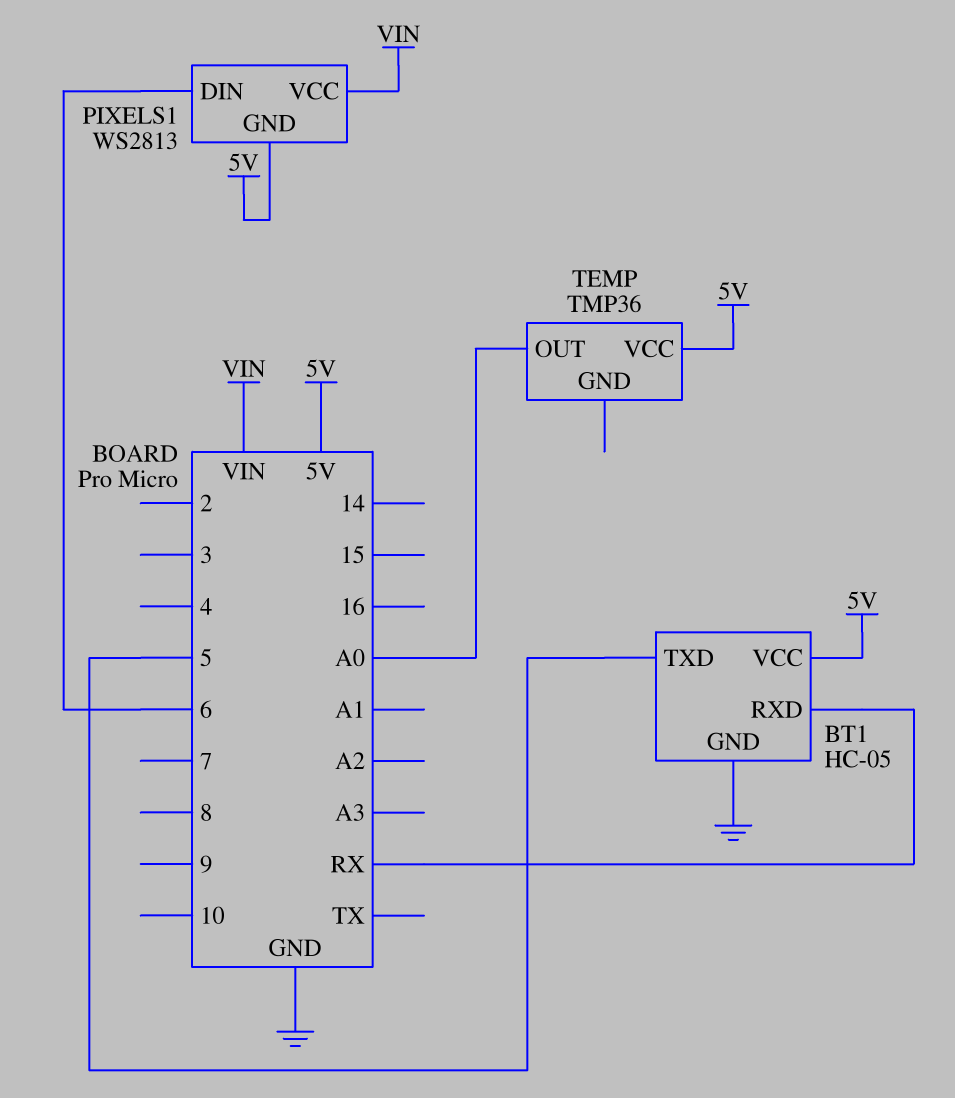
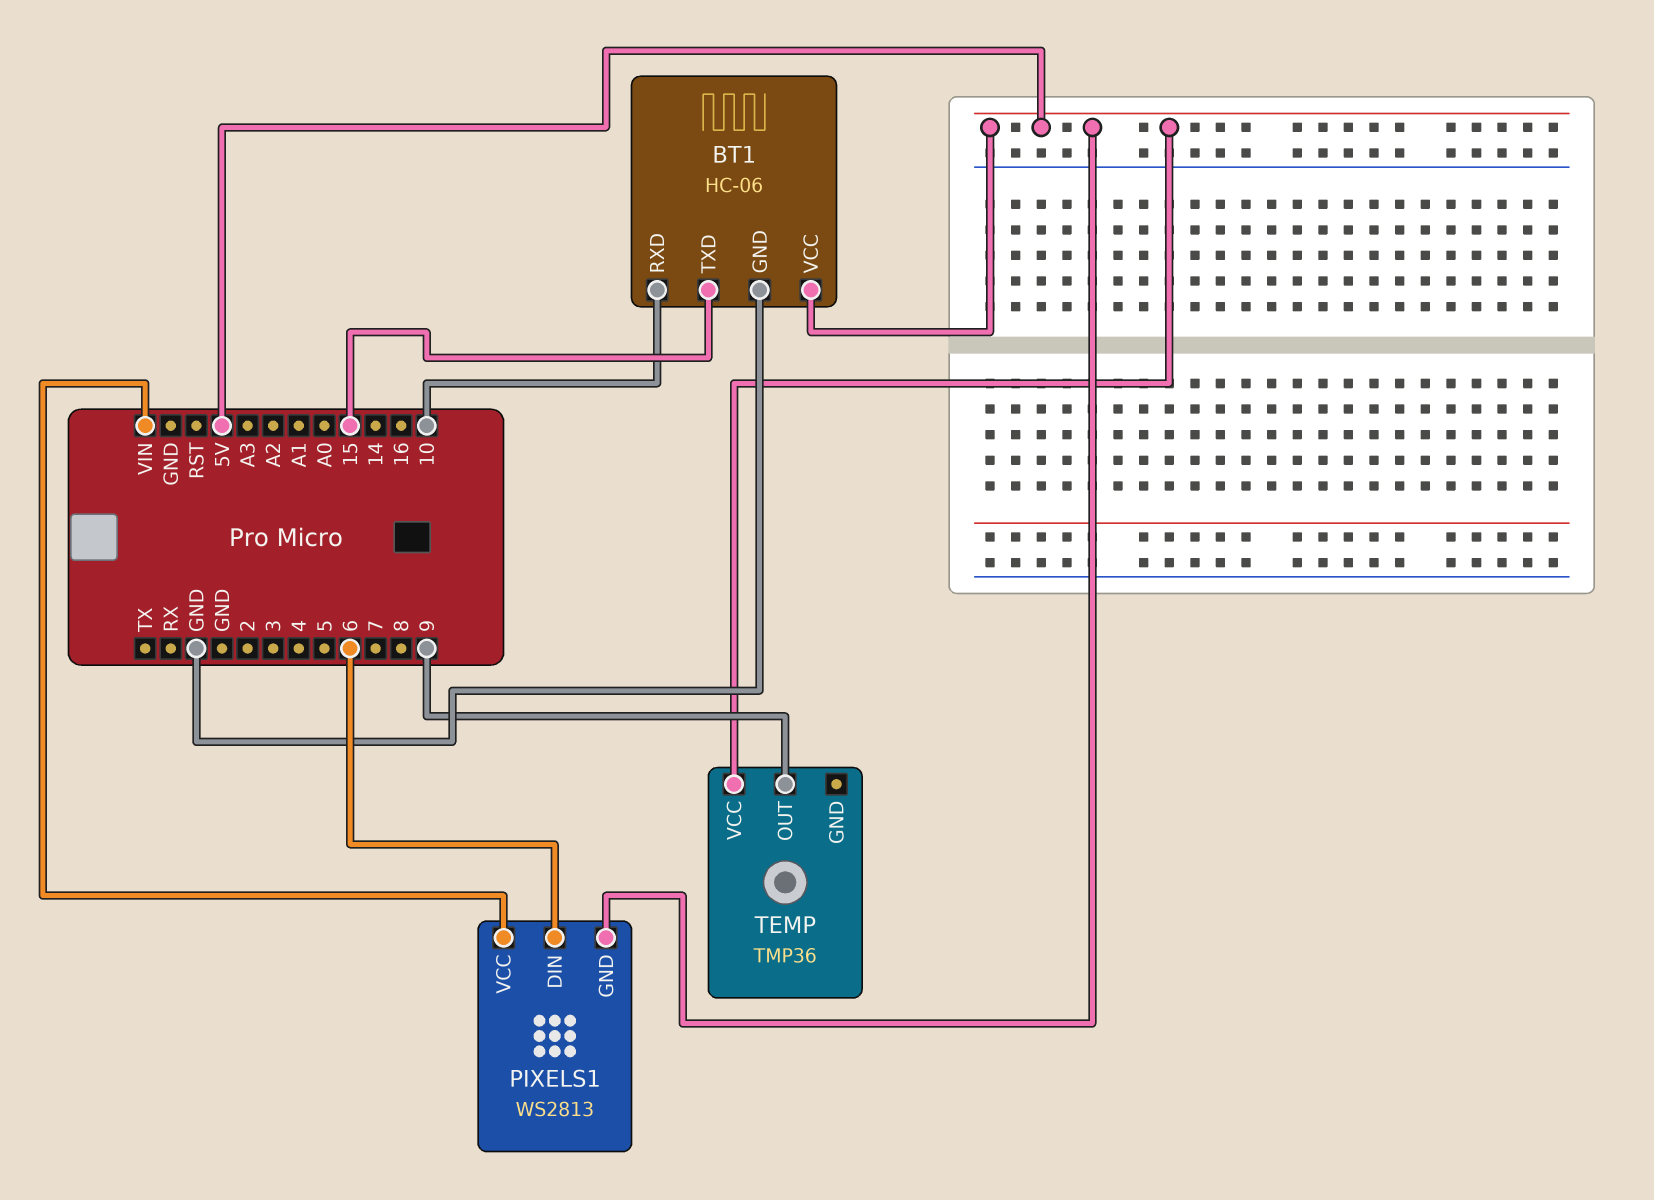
BT1: HC-05 -> HC-06
BT1 pin RXD: RX -> 10
BT1 pin TXD: 5 -> 15
TEMP pin OUT: A0 -> 9

